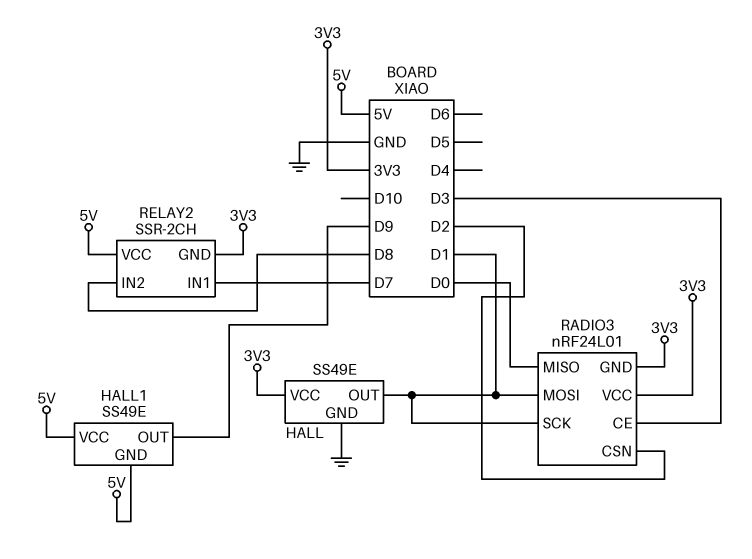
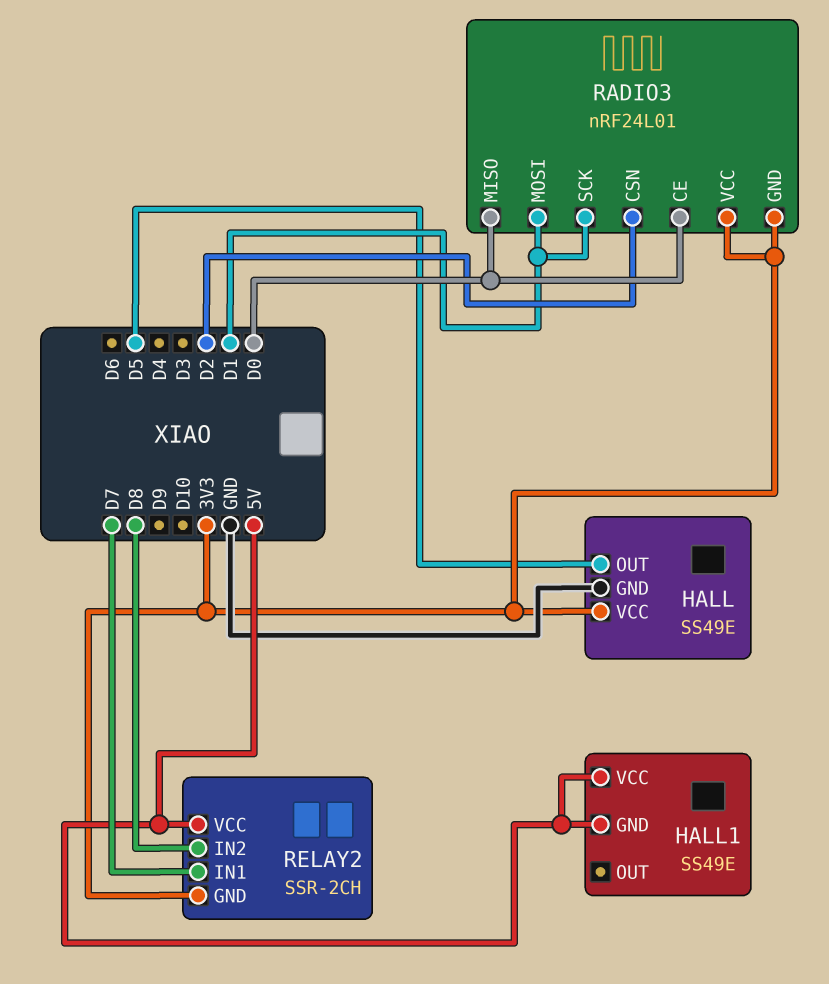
HALL pin OUT: D1 -> D5
HALL1 pin OUT: D9 -> none
RADIO3 pin CE: D3 -> D0

